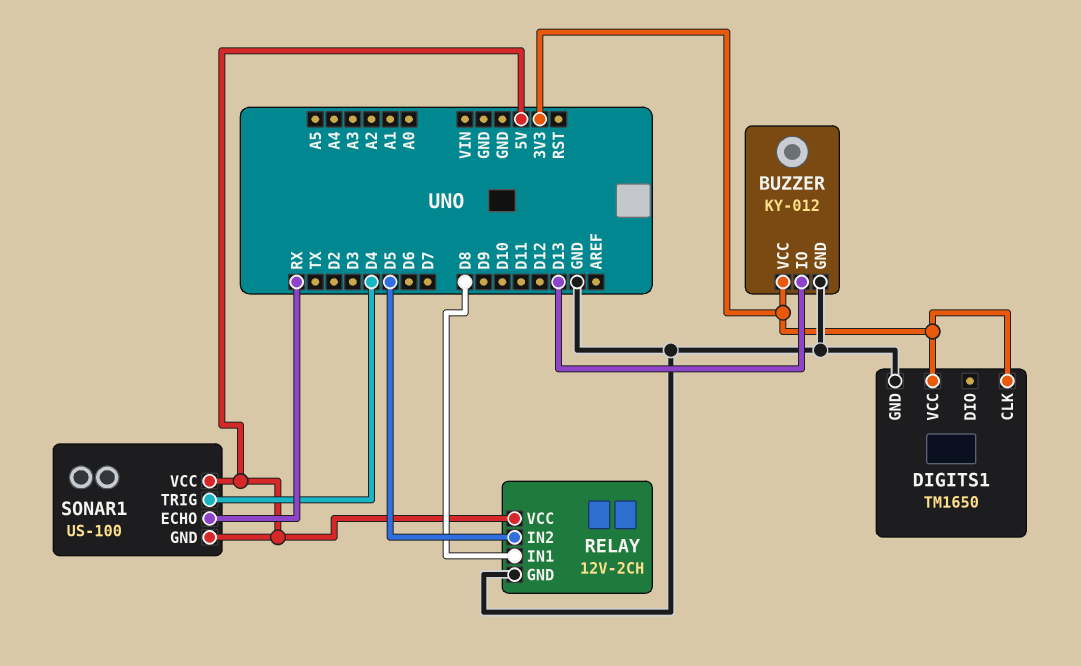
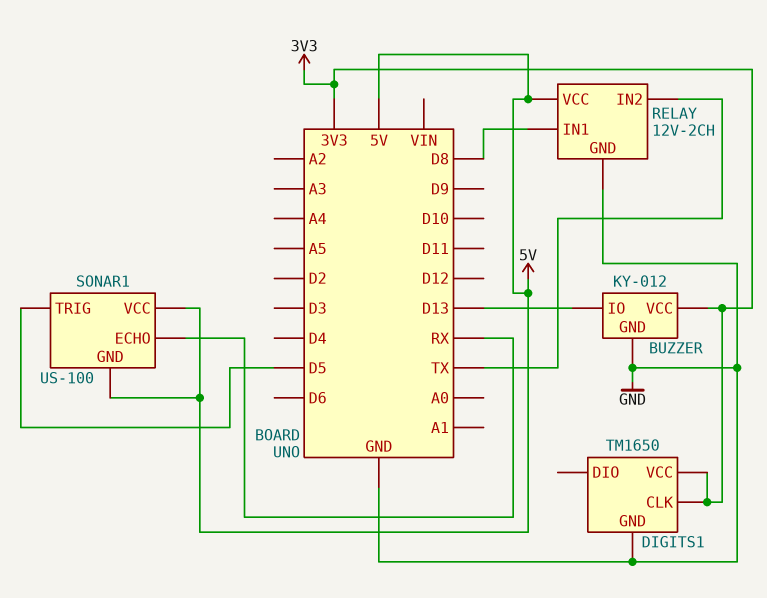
RELAY pin IN2: D5 -> TX
SONAR1 pin TRIG: D4 -> D5

